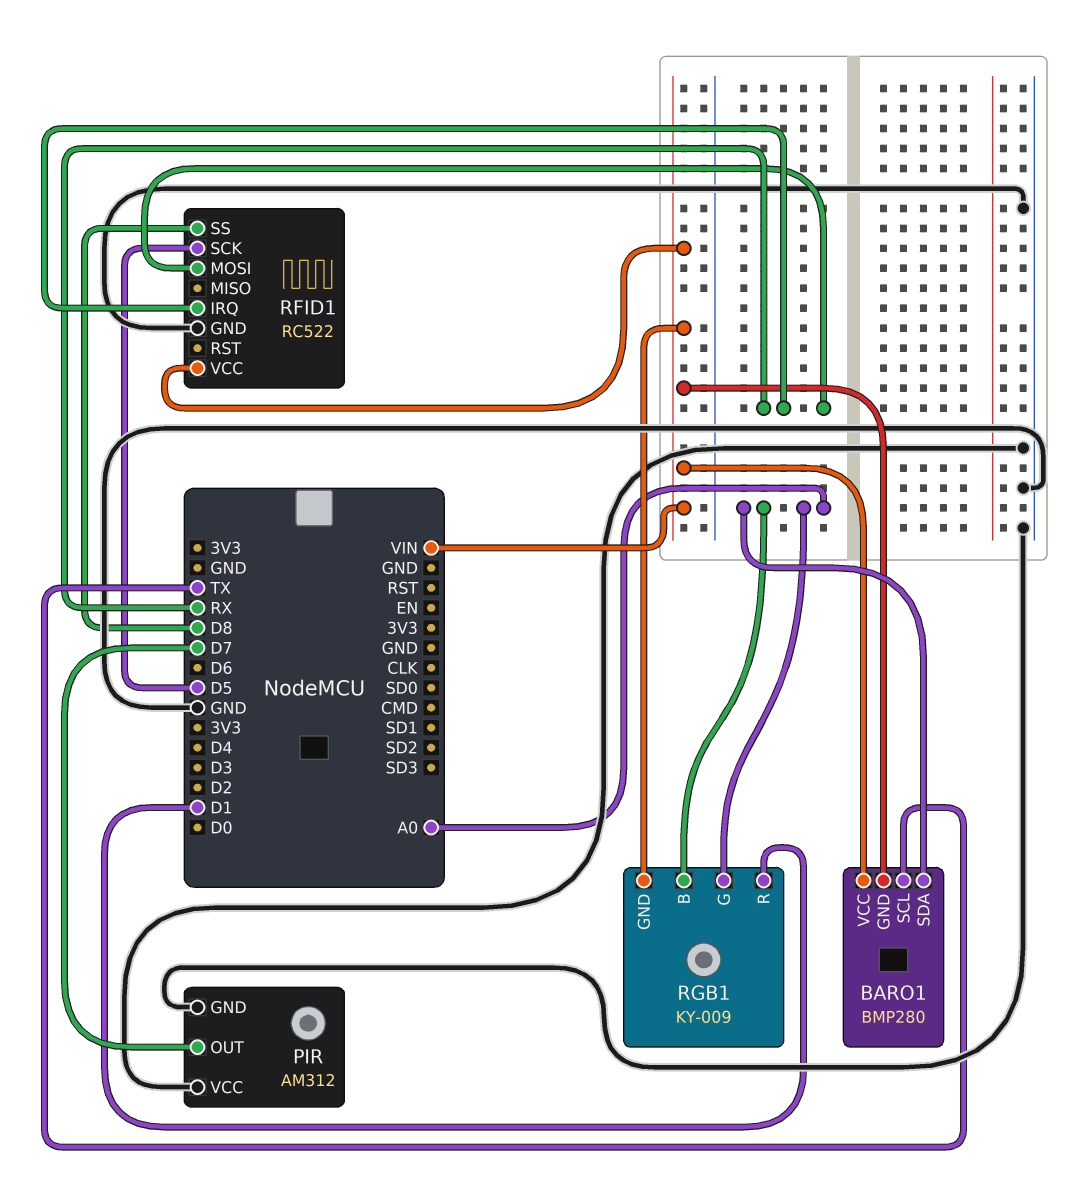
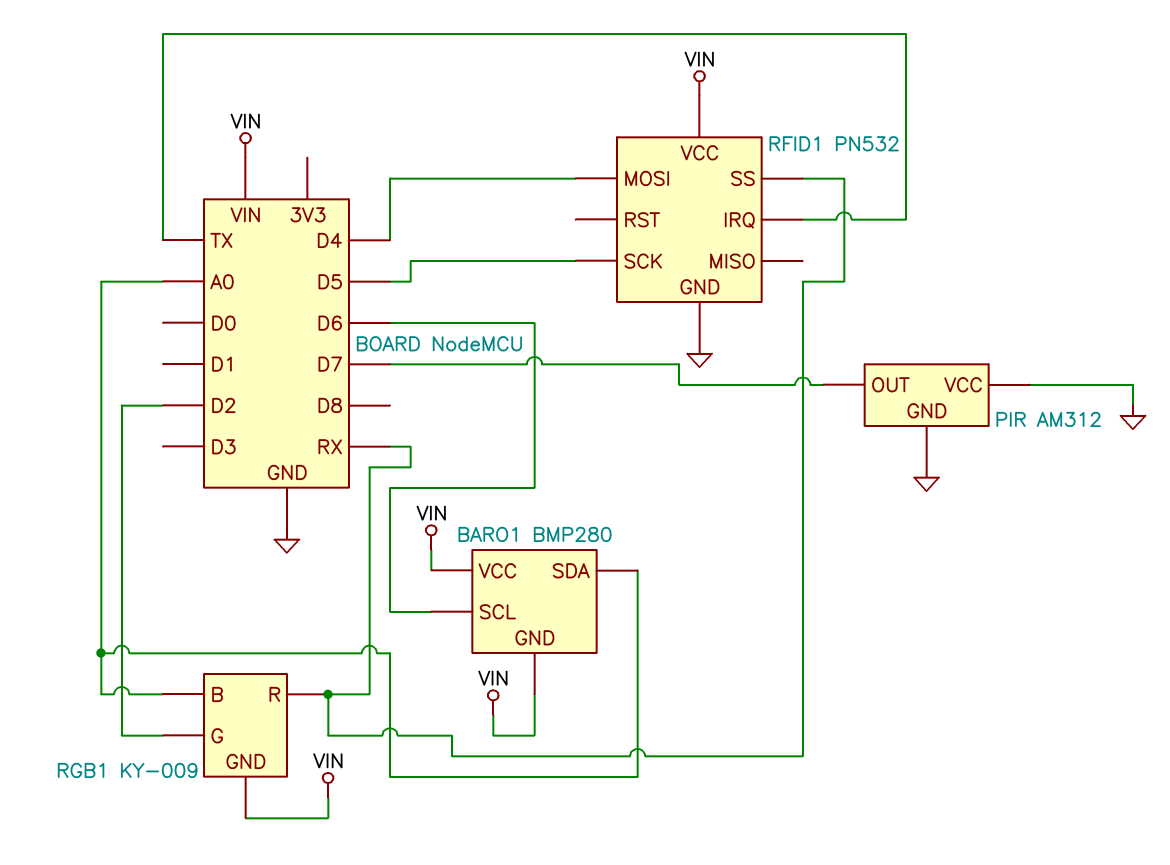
BARO1 pin SCL: TX -> D6
RFID1: RC522 -> PN532
RFID1 pin IRQ: RX -> TX
RFID1 pin MOSI: RX -> D4
RFID1 pin SS: D8 -> RX
RGB1 pin G: A0 -> D2
RGB1 pin R: D1 -> RX

